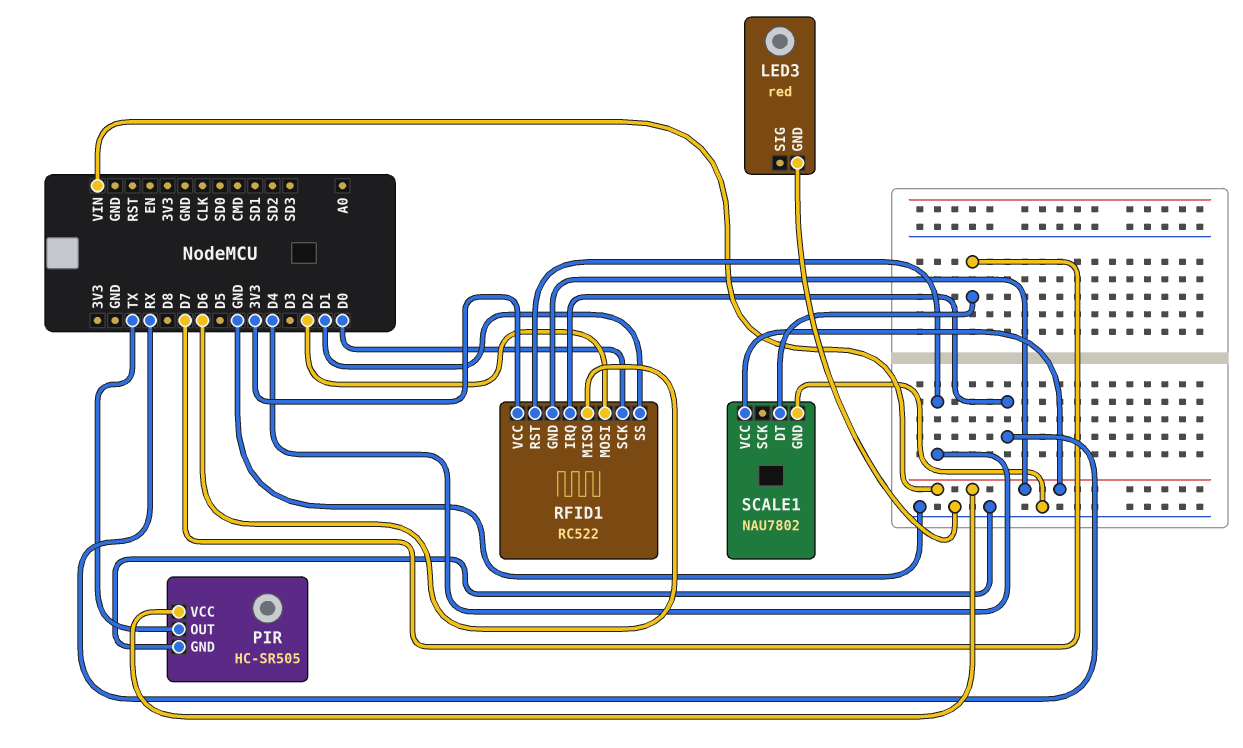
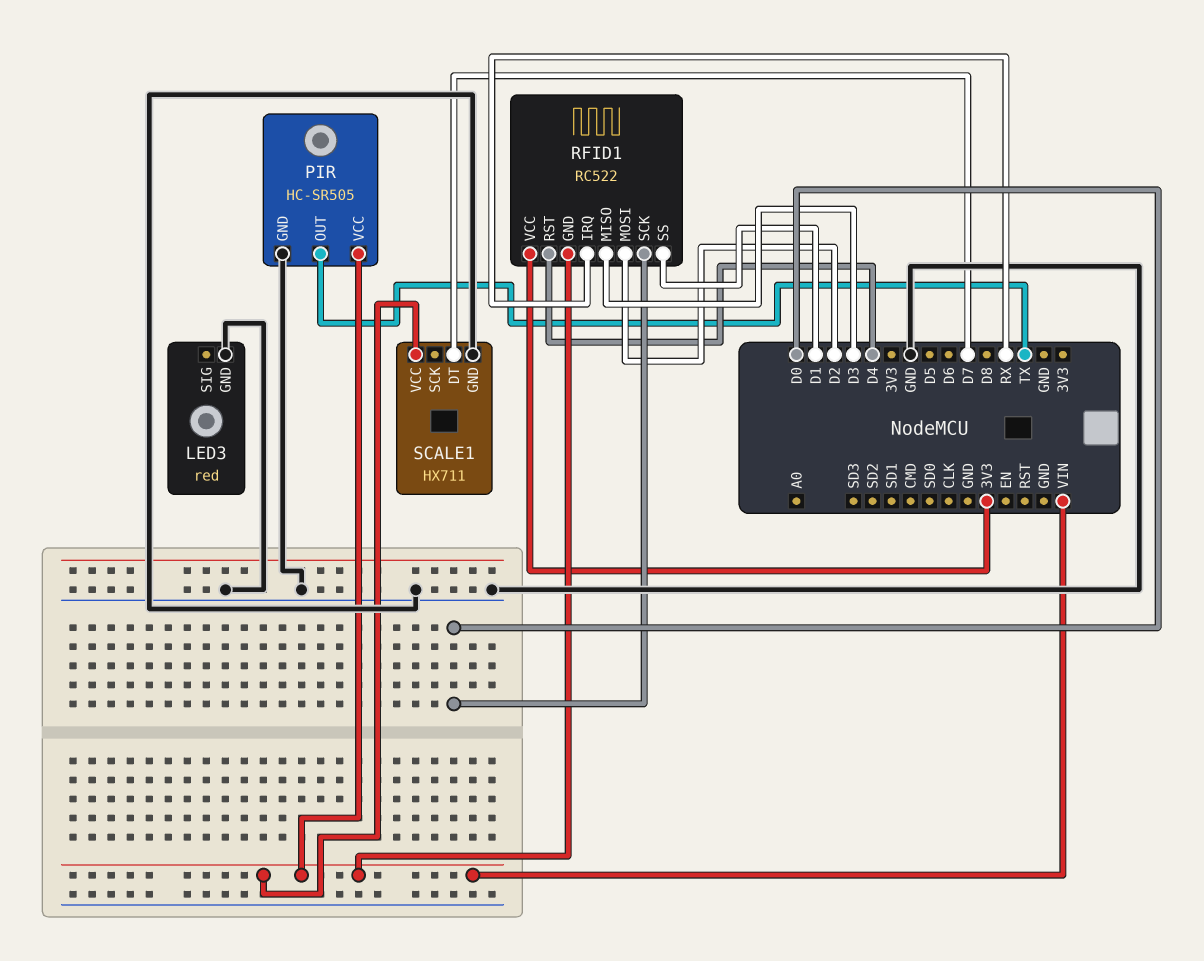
RFID1 pin MISO: D6 -> D3
SCALE1: NAU7802 -> HX711

